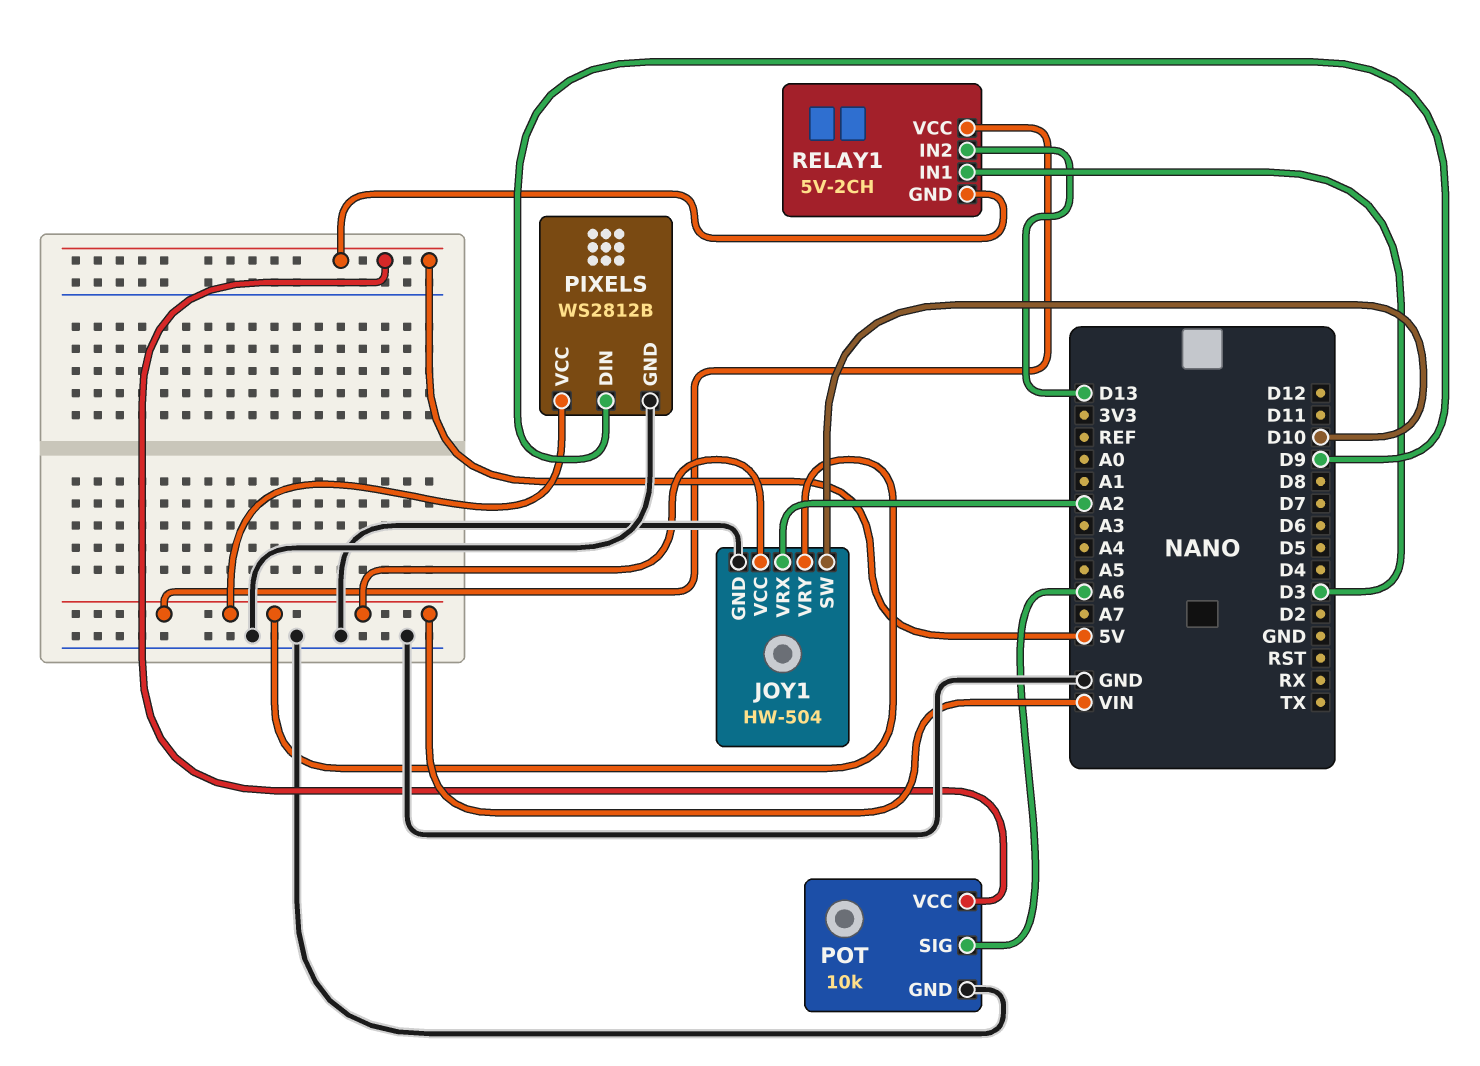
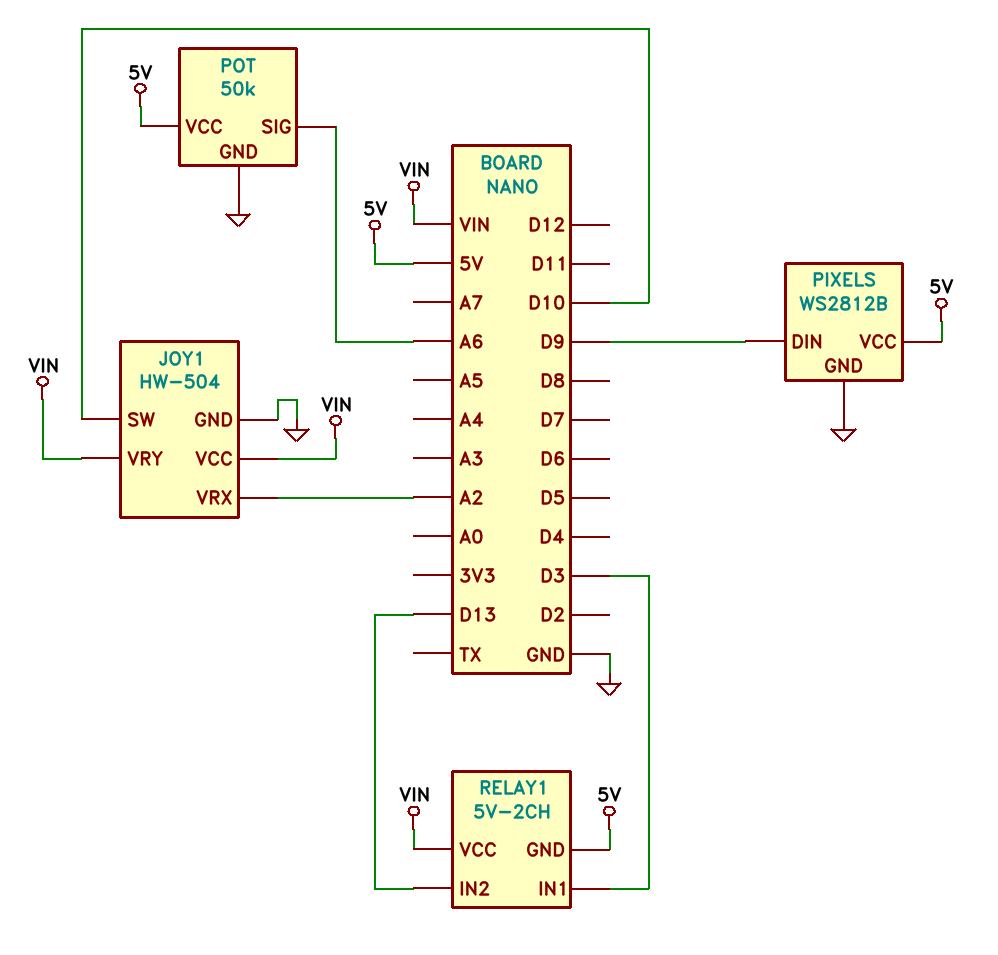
PIXELS pin VCC: VIN -> 5V
POT: 10k -> 50k

